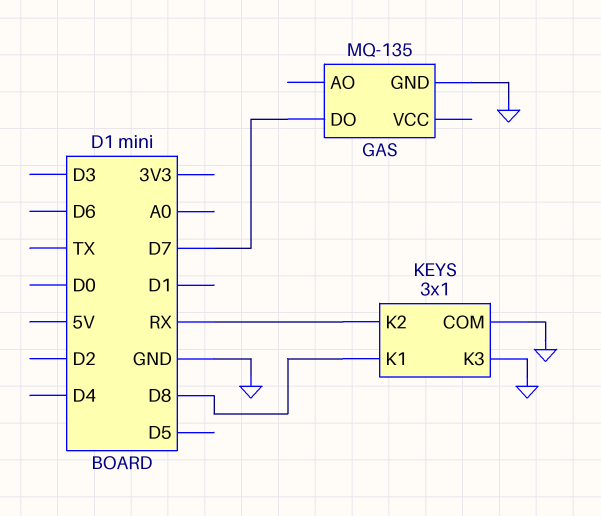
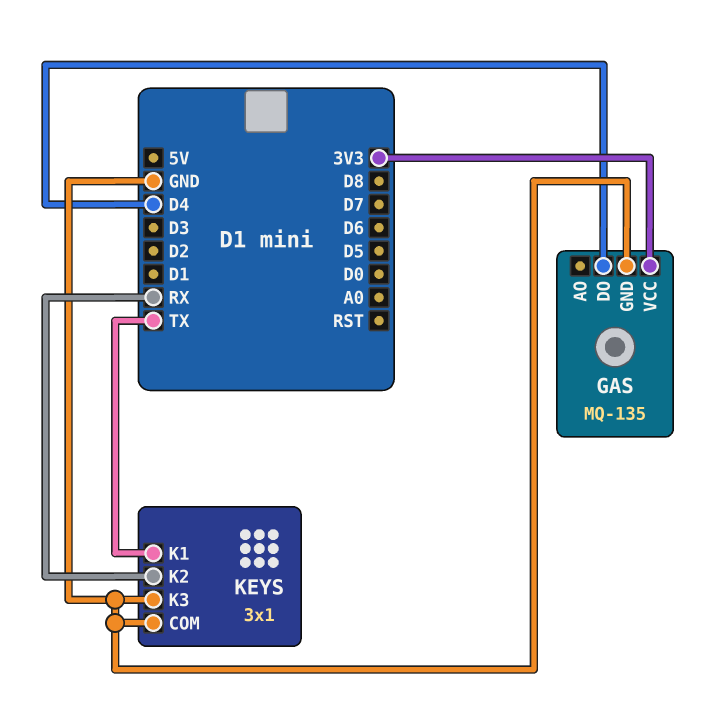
GAS pin DO: D7 -> D4
GAS pin VCC: none -> 3V3
KEYS pin K1: D8 -> TX

